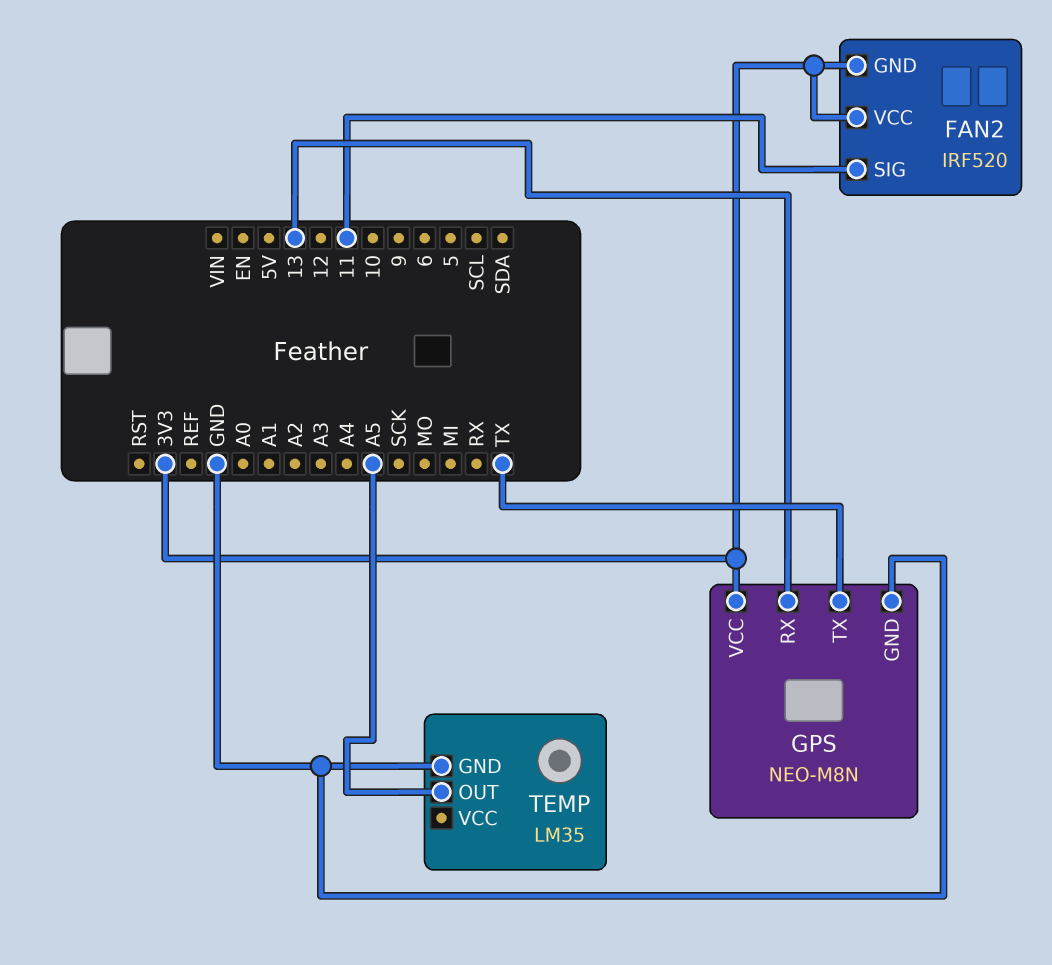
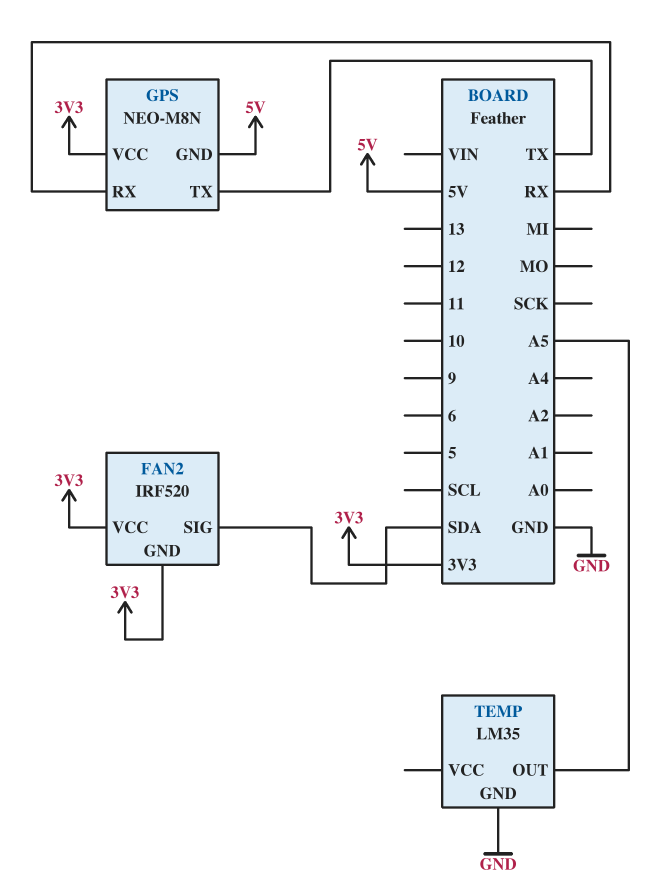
FAN2 pin SIG: 11 -> SDA
GPS pin GND: GND -> 5V
GPS pin RX: 13 -> RX

